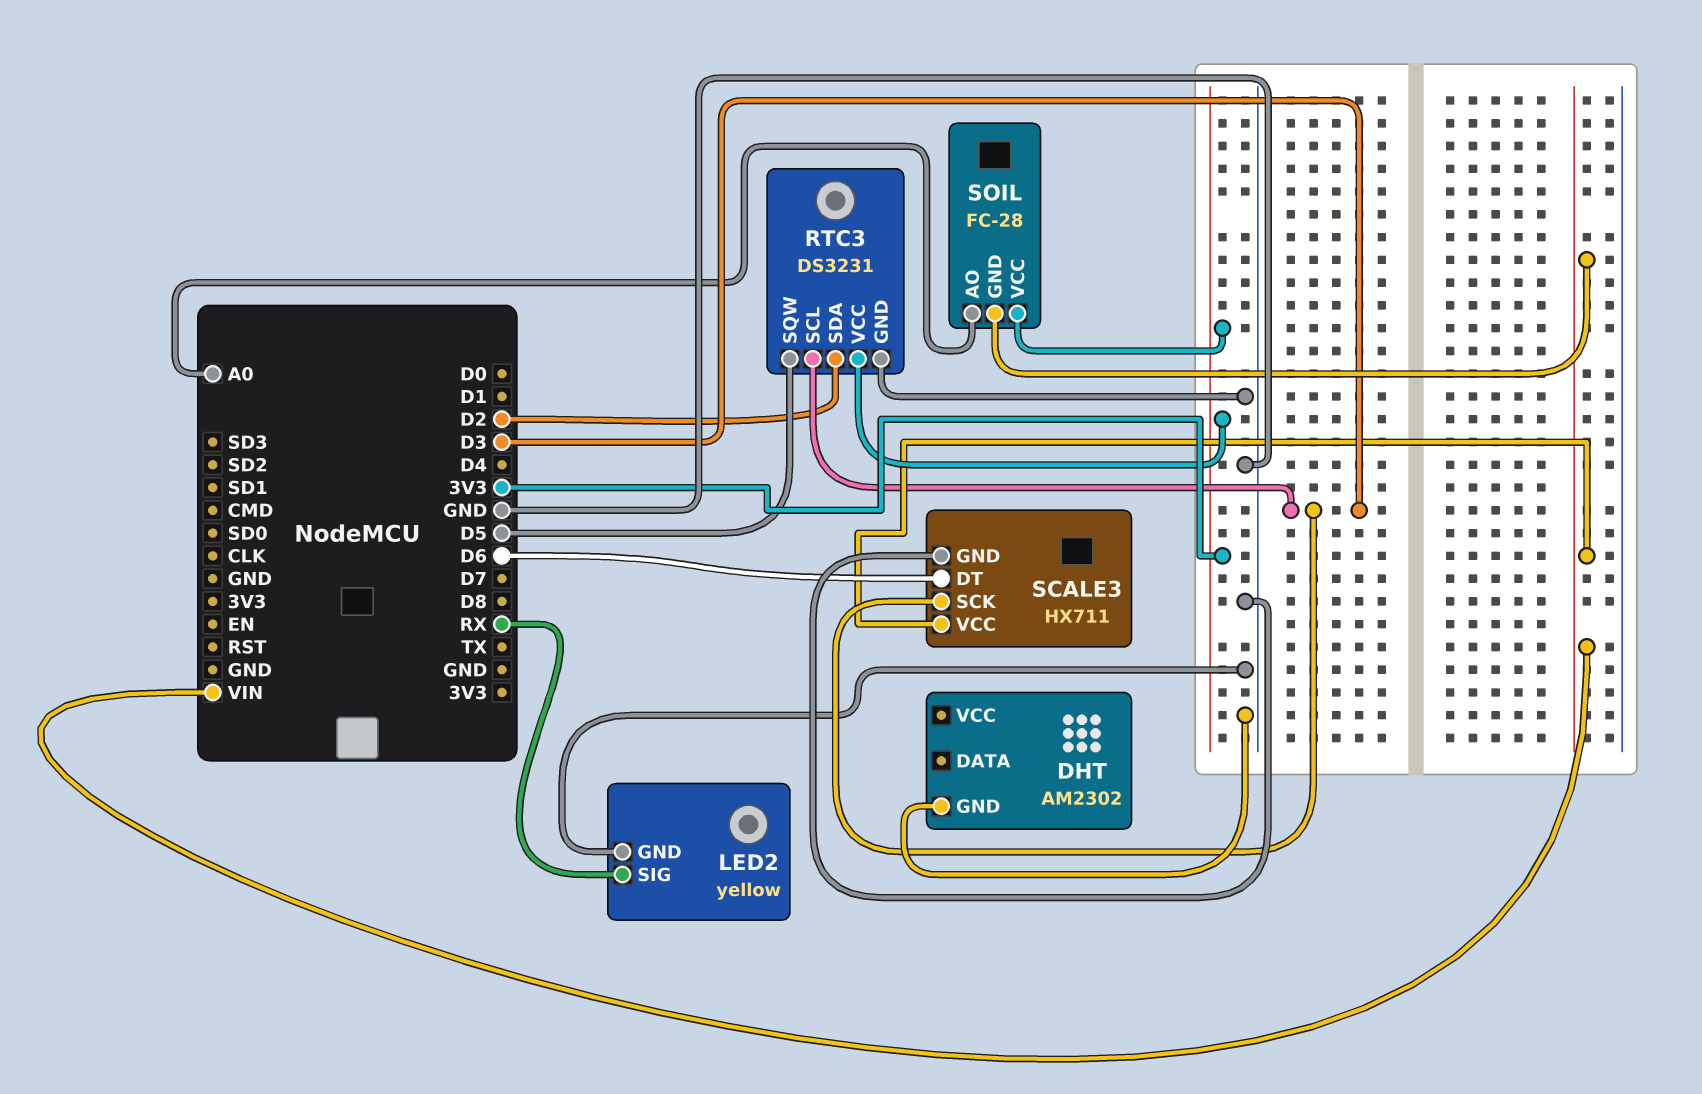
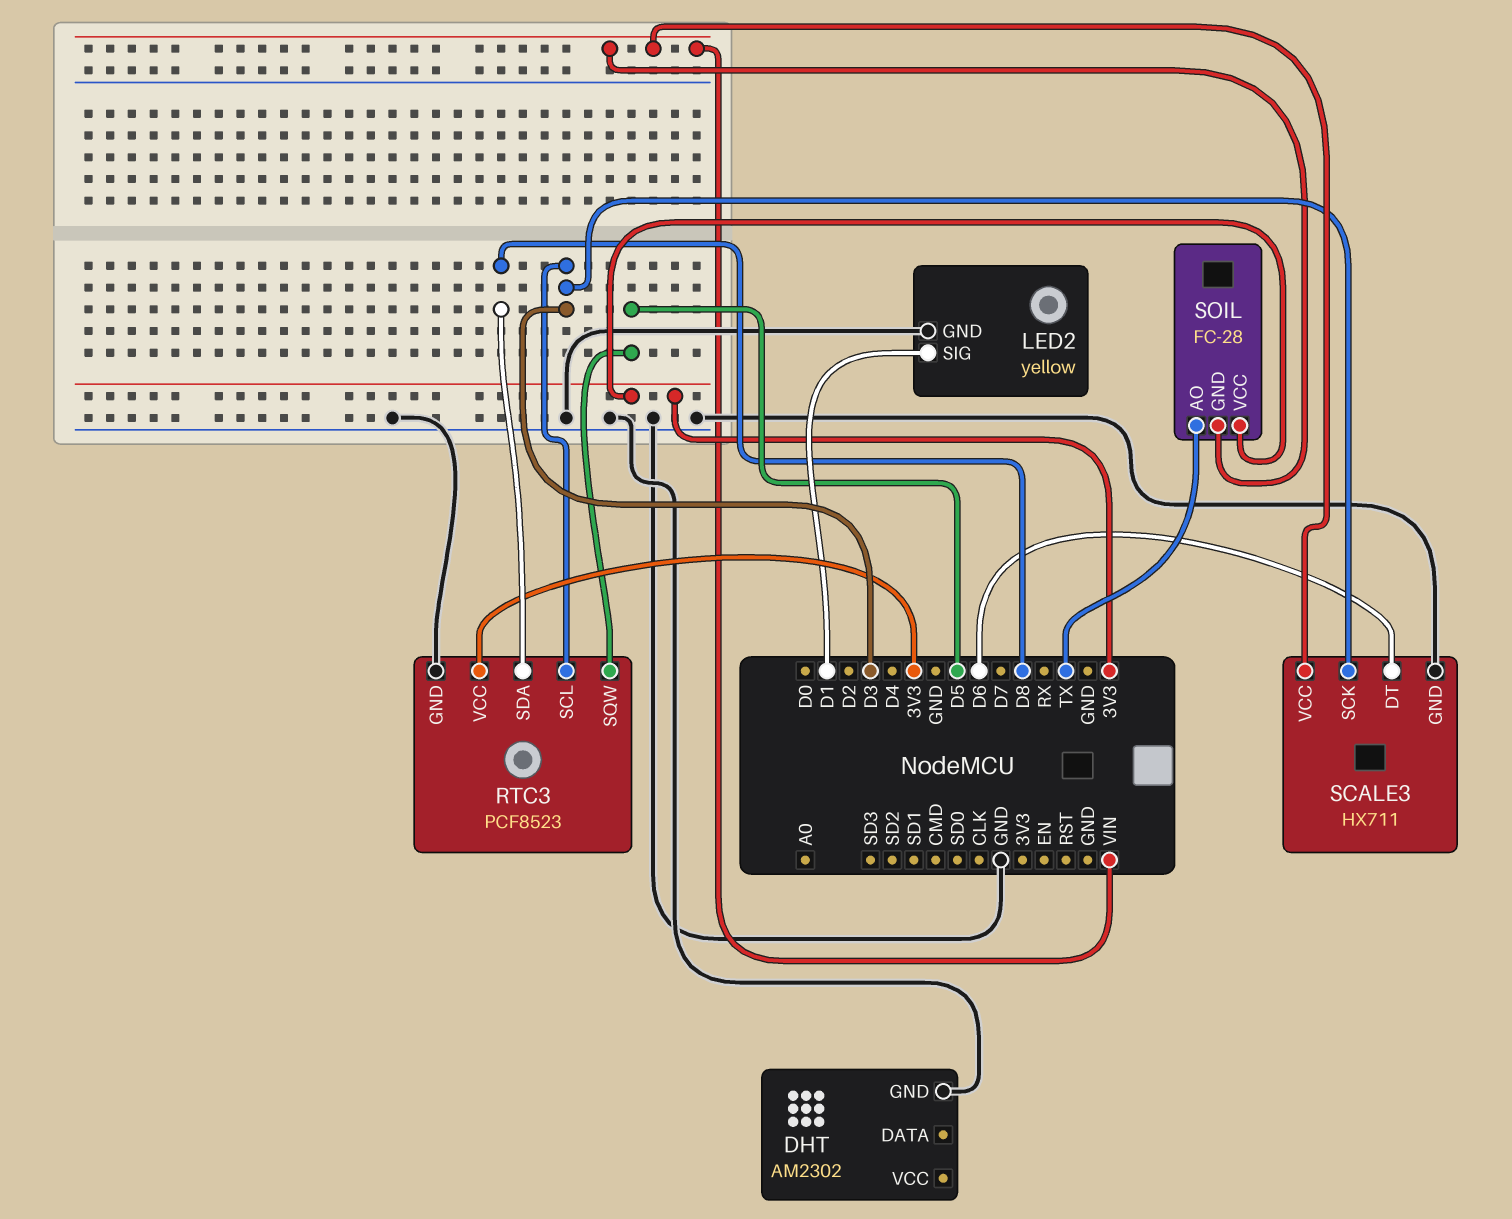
LED2 pin SIG: RX -> D1
RTC3: DS3231 -> PCF8523
RTC3 pin SDA: D2 -> D8
SOIL pin AO: A0 -> TX

